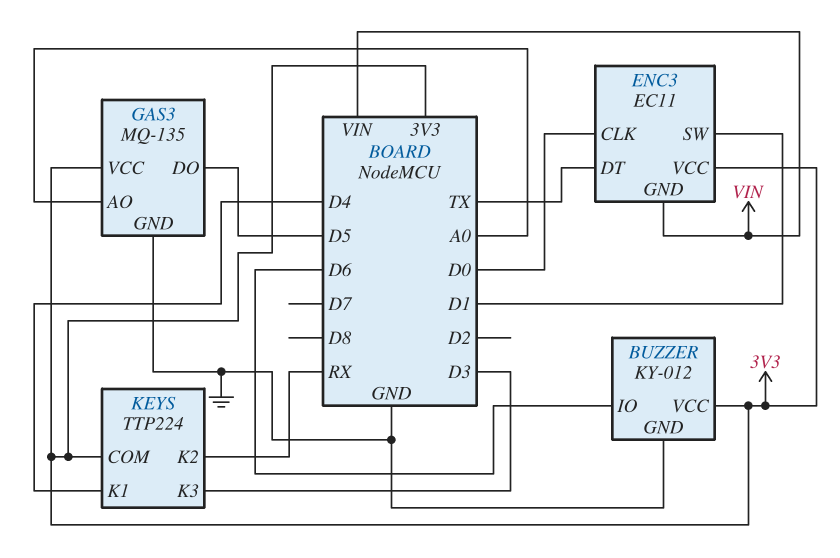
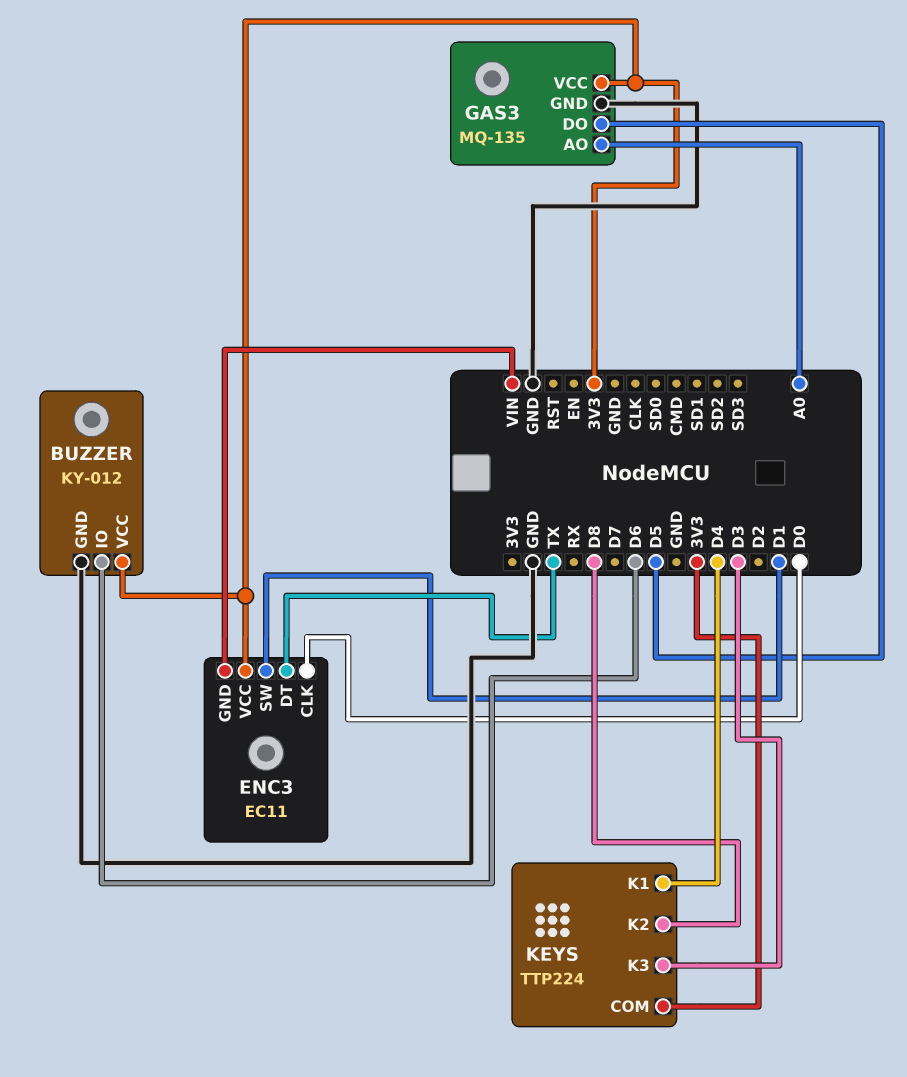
KEYS pin K2: RX -> D8

